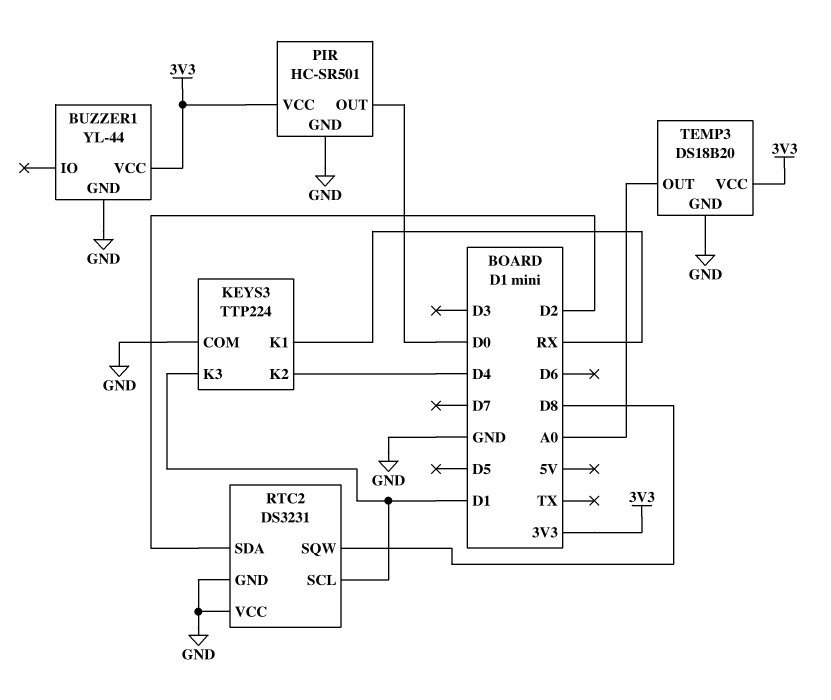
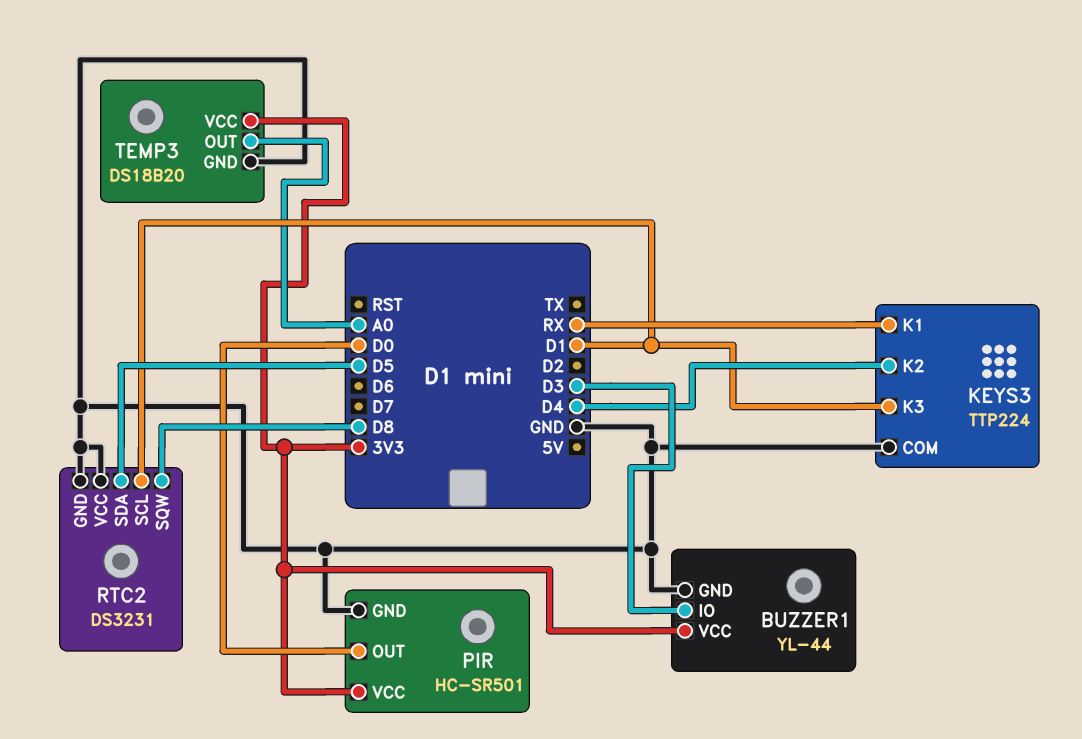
BUZZER1 pin IO: none -> D3
RTC2 pin SDA: D2 -> D5

